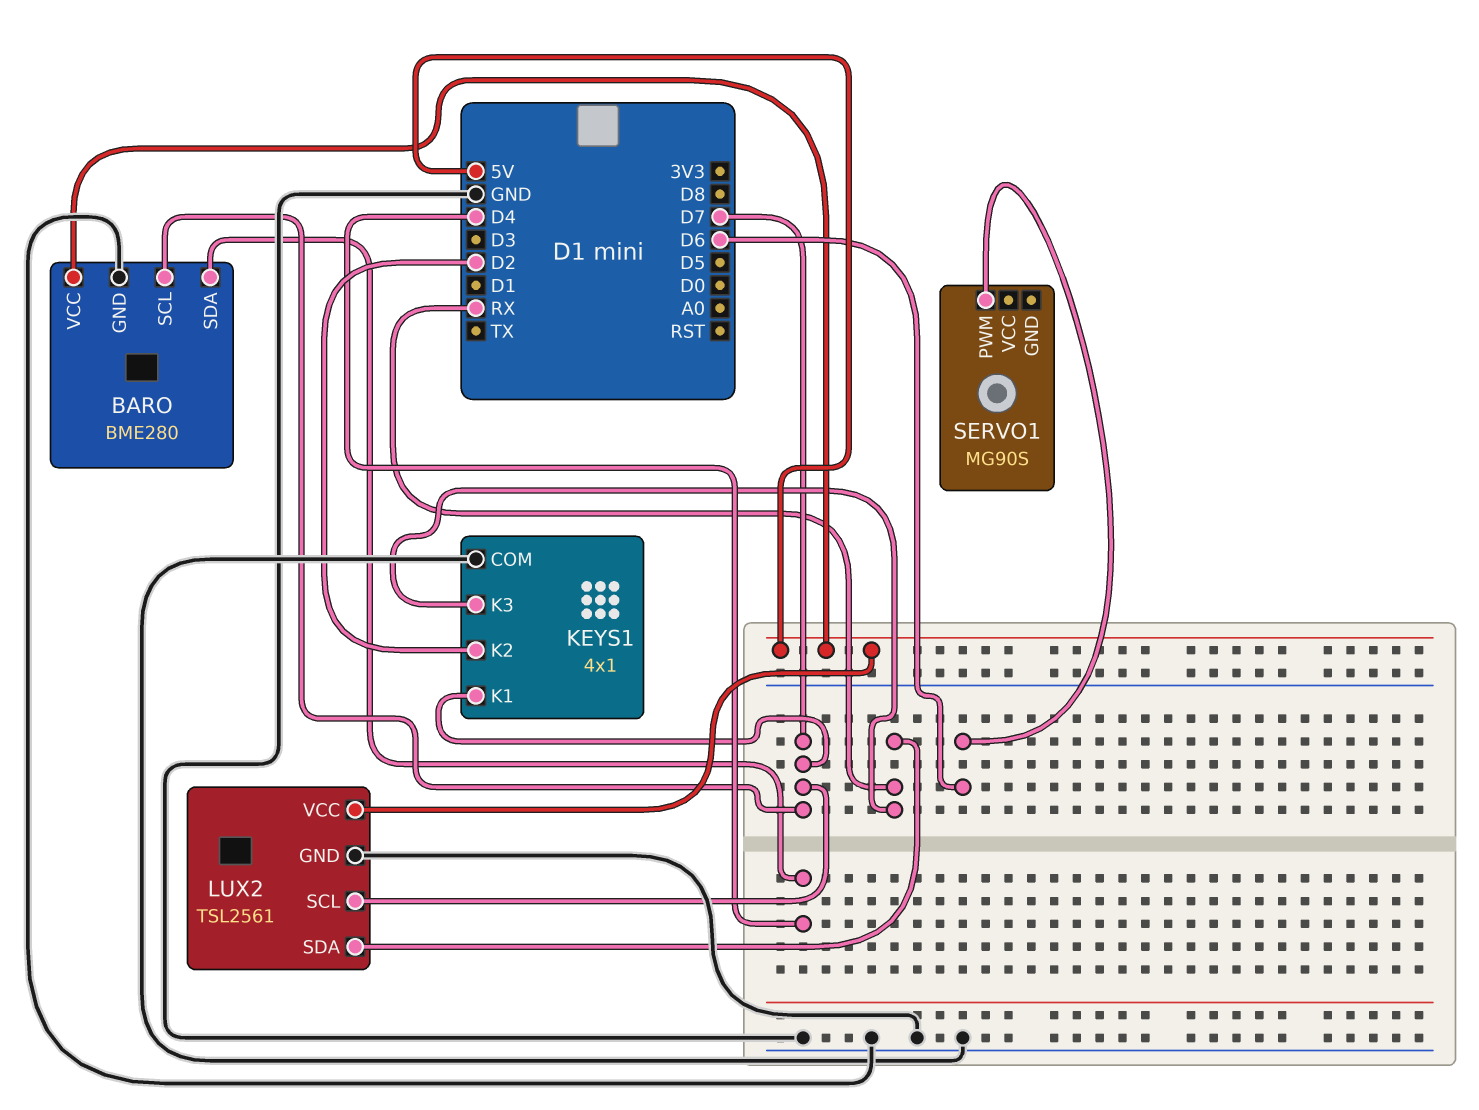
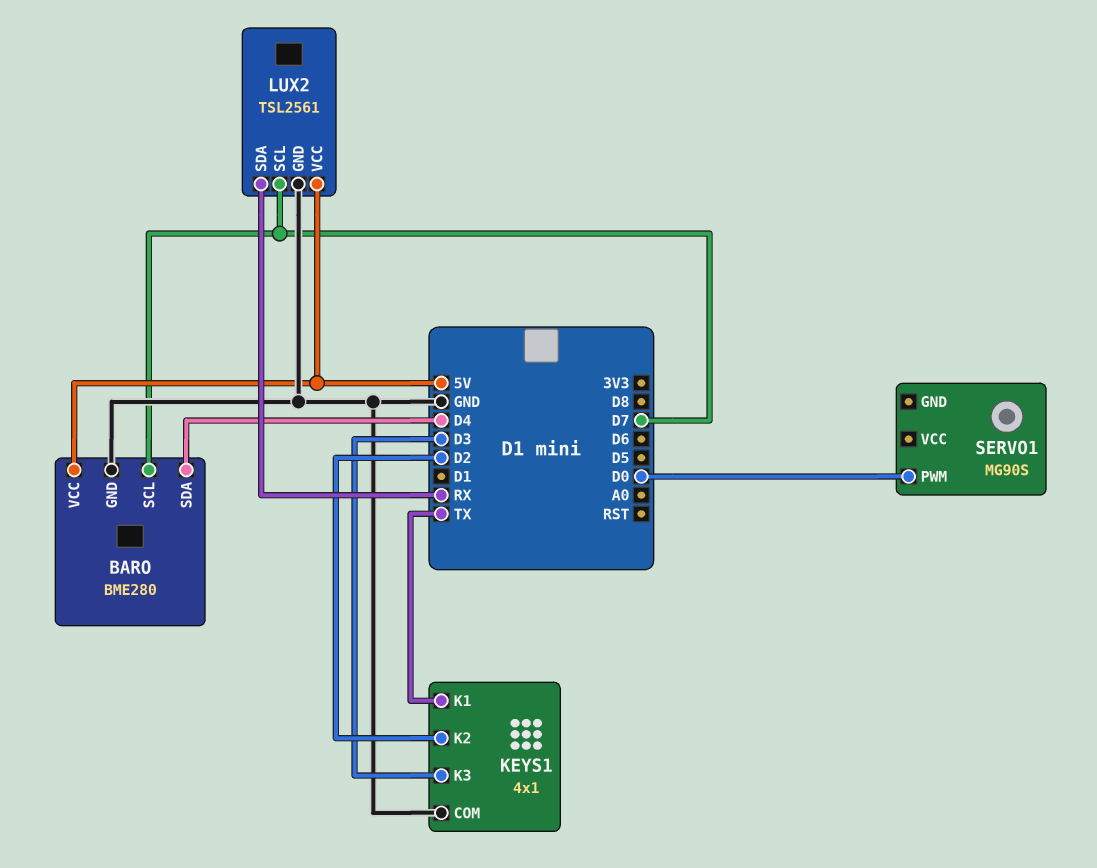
KEYS1 pin K1: D7 -> TX
KEYS1 pin K3: RX -> D3
SERVO1 pin PWM: D6 -> D0

